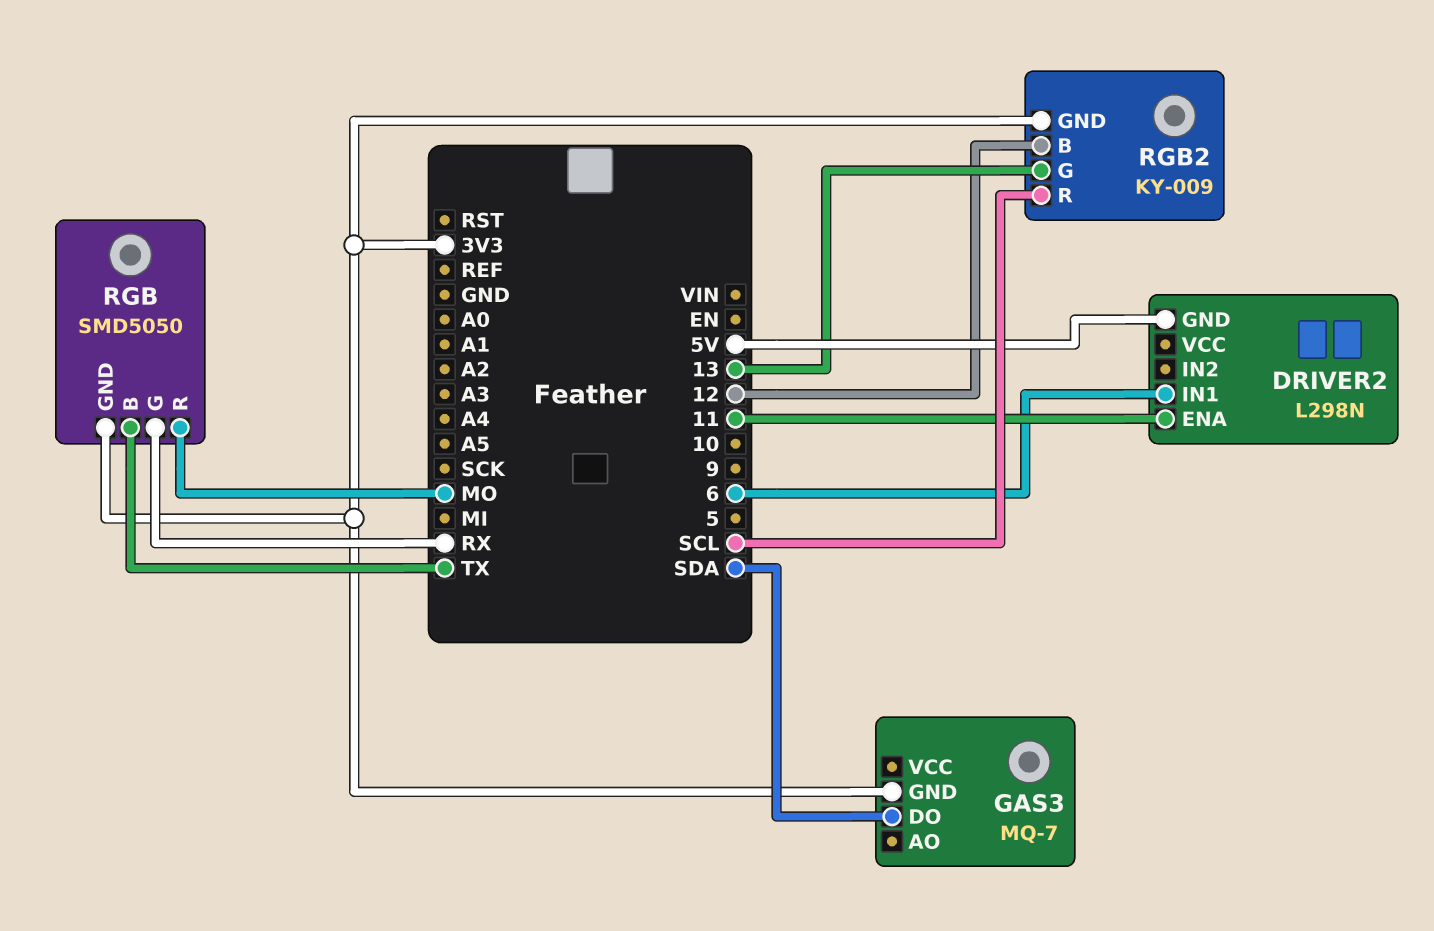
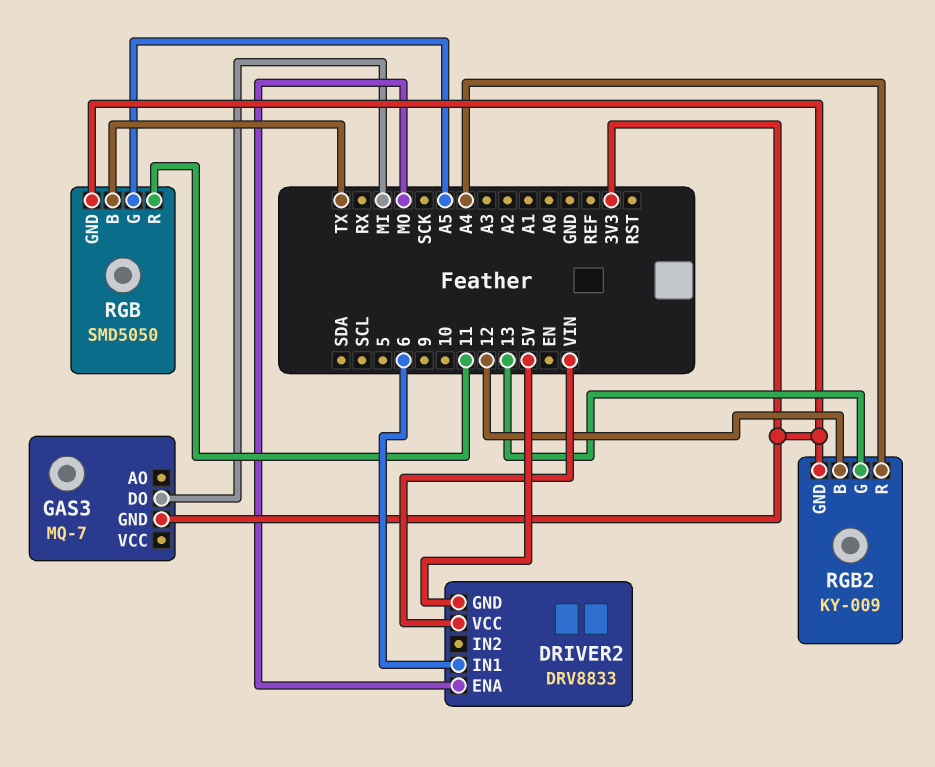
DRIVER2: L298N -> DRV8833
DRIVER2 pin ENA: 11 -> MO
DRIVER2 pin VCC: none -> VIN
GAS3 pin DO: SDA -> MI
RGB pin G: RX -> A5
RGB pin R: MO -> 11
RGB2 pin R: SCL -> A4

